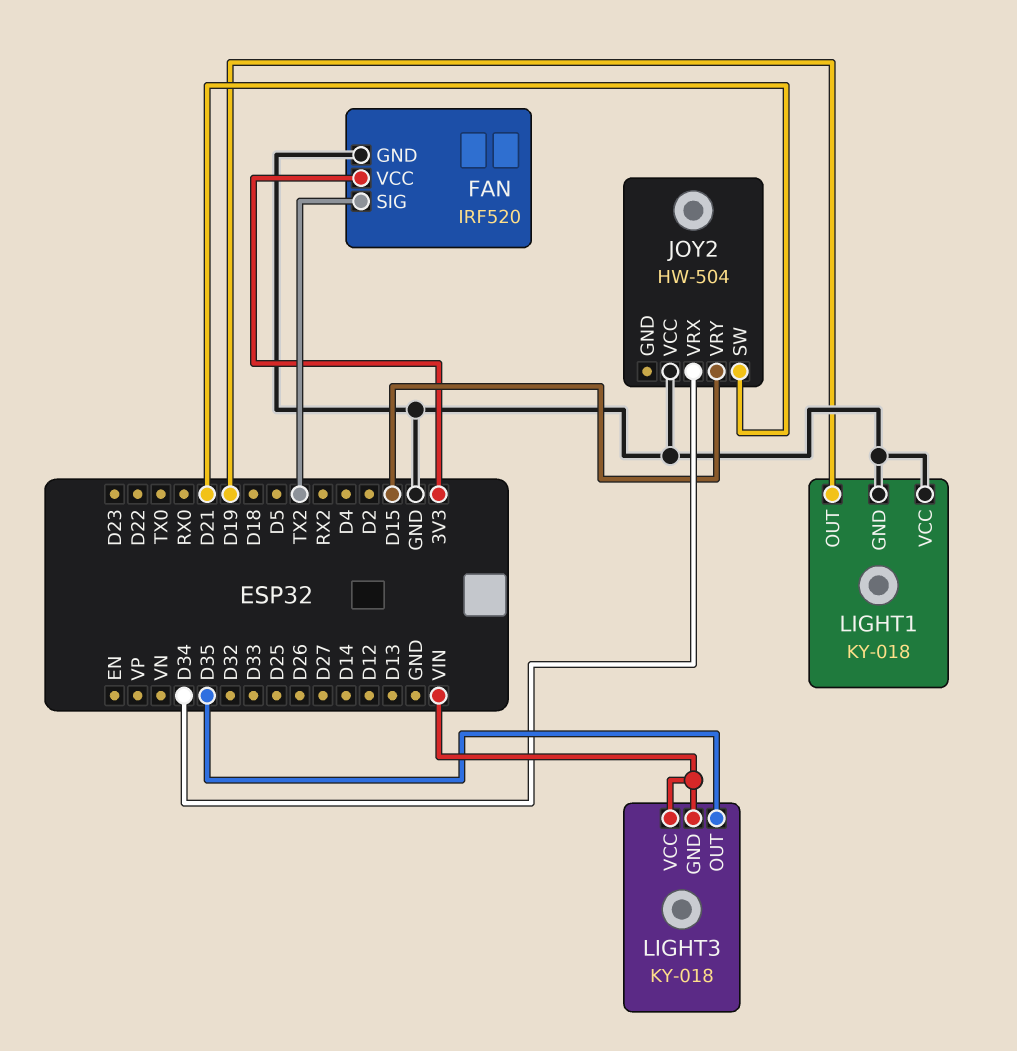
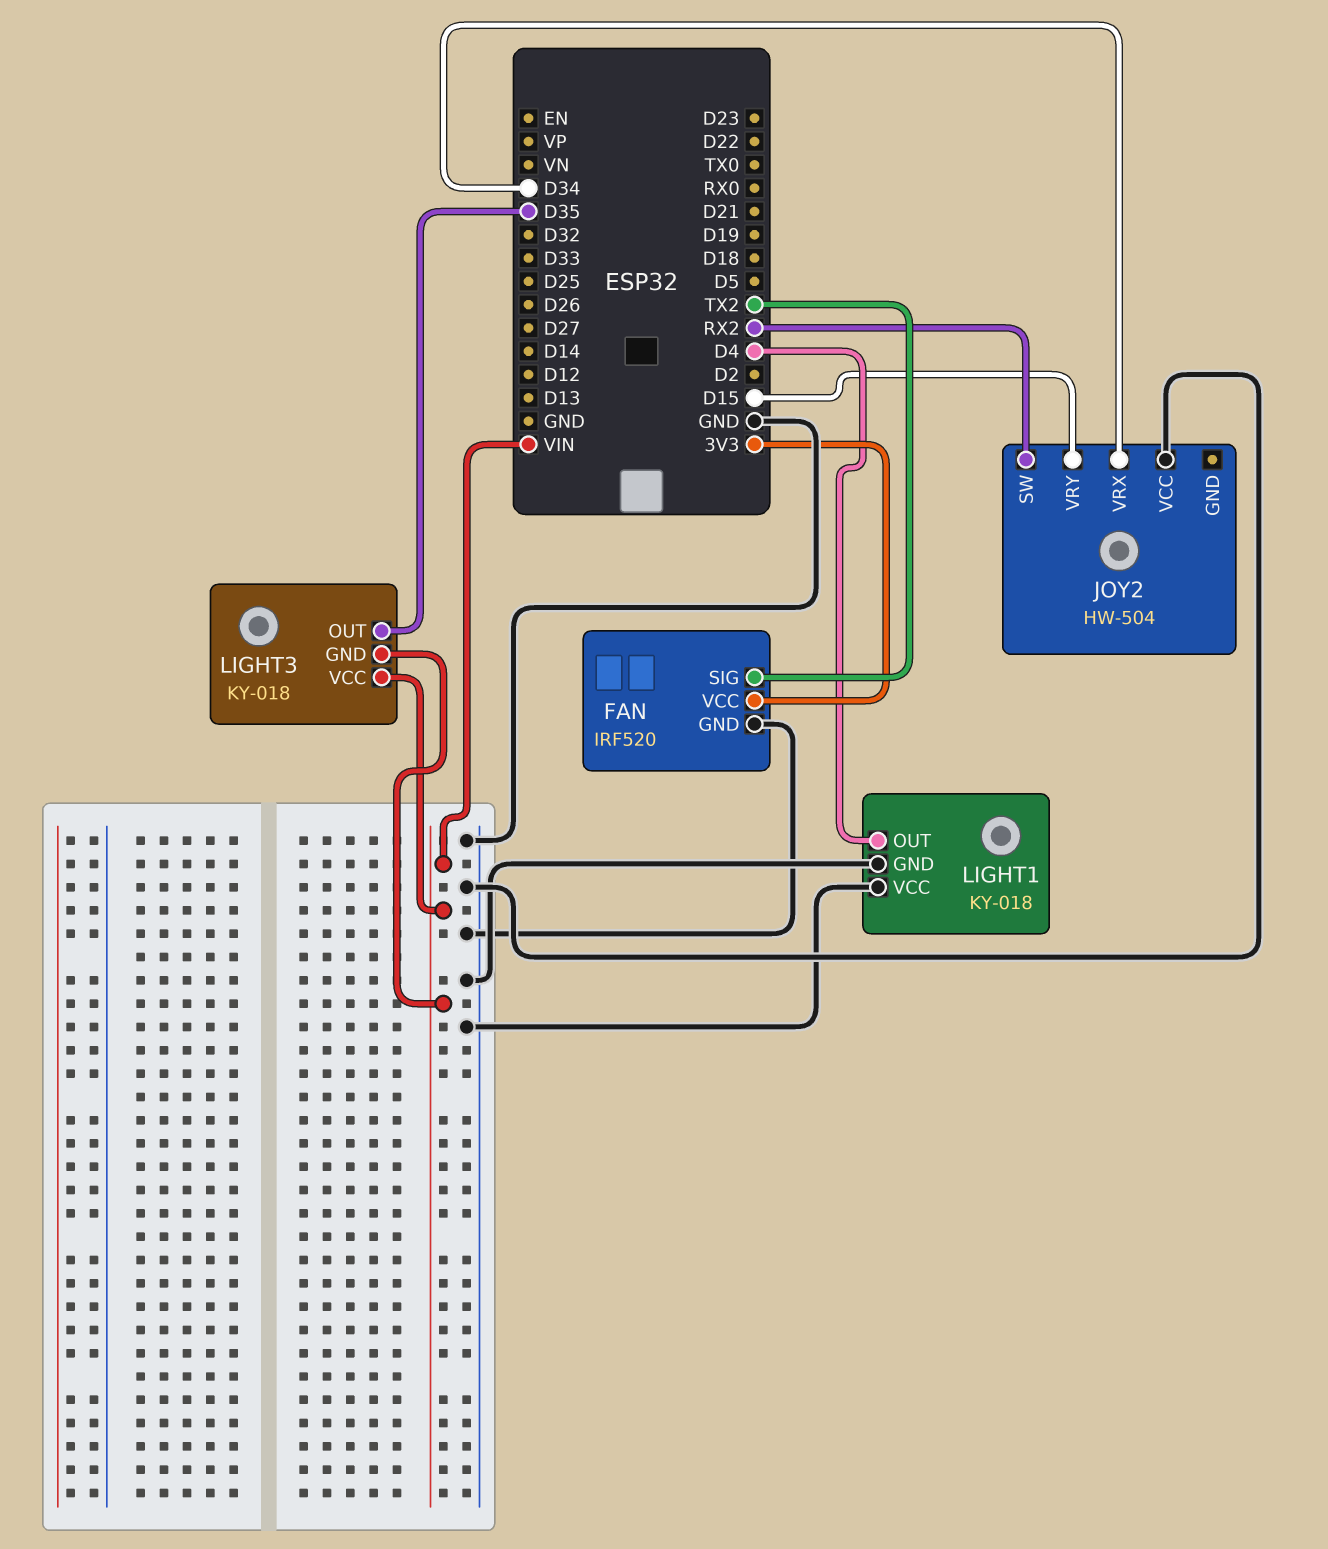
JOY2 pin SW: D21 -> RX2
LIGHT1 pin OUT: D19 -> D4

